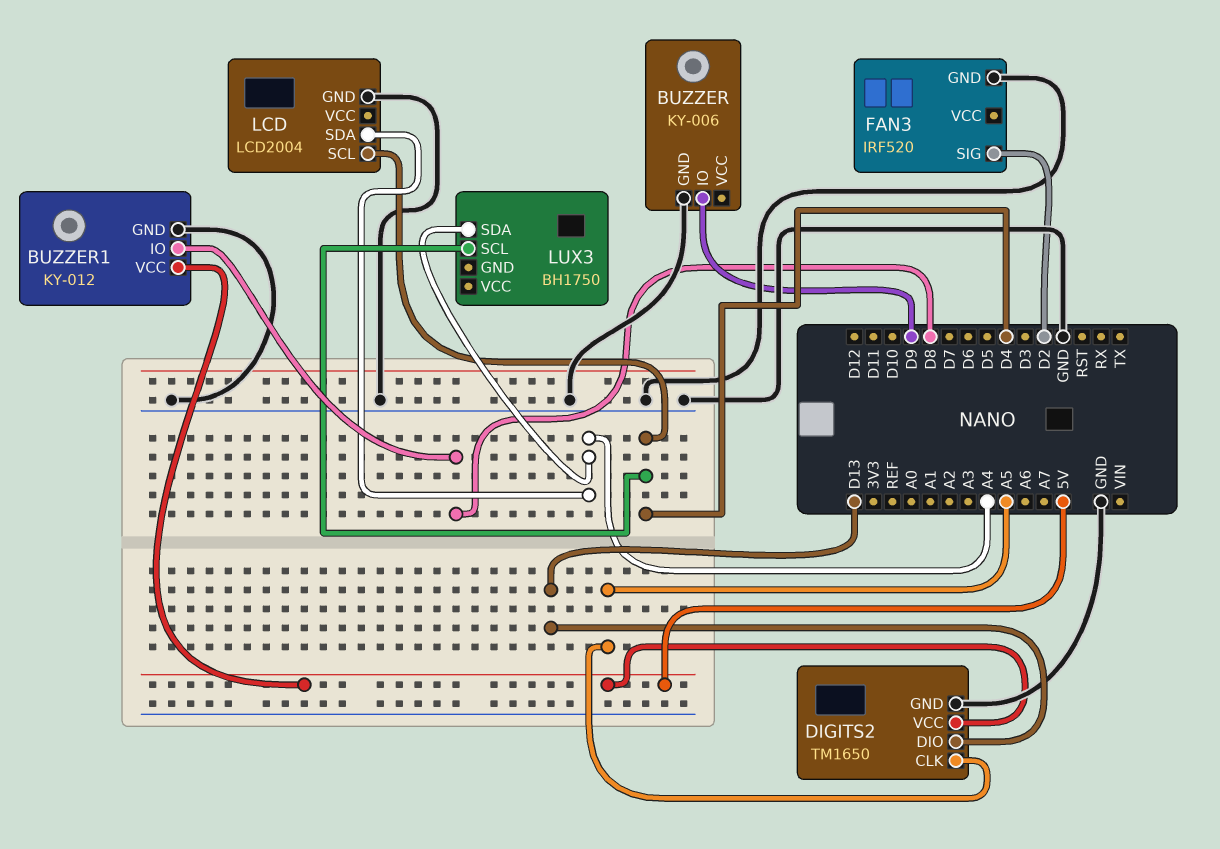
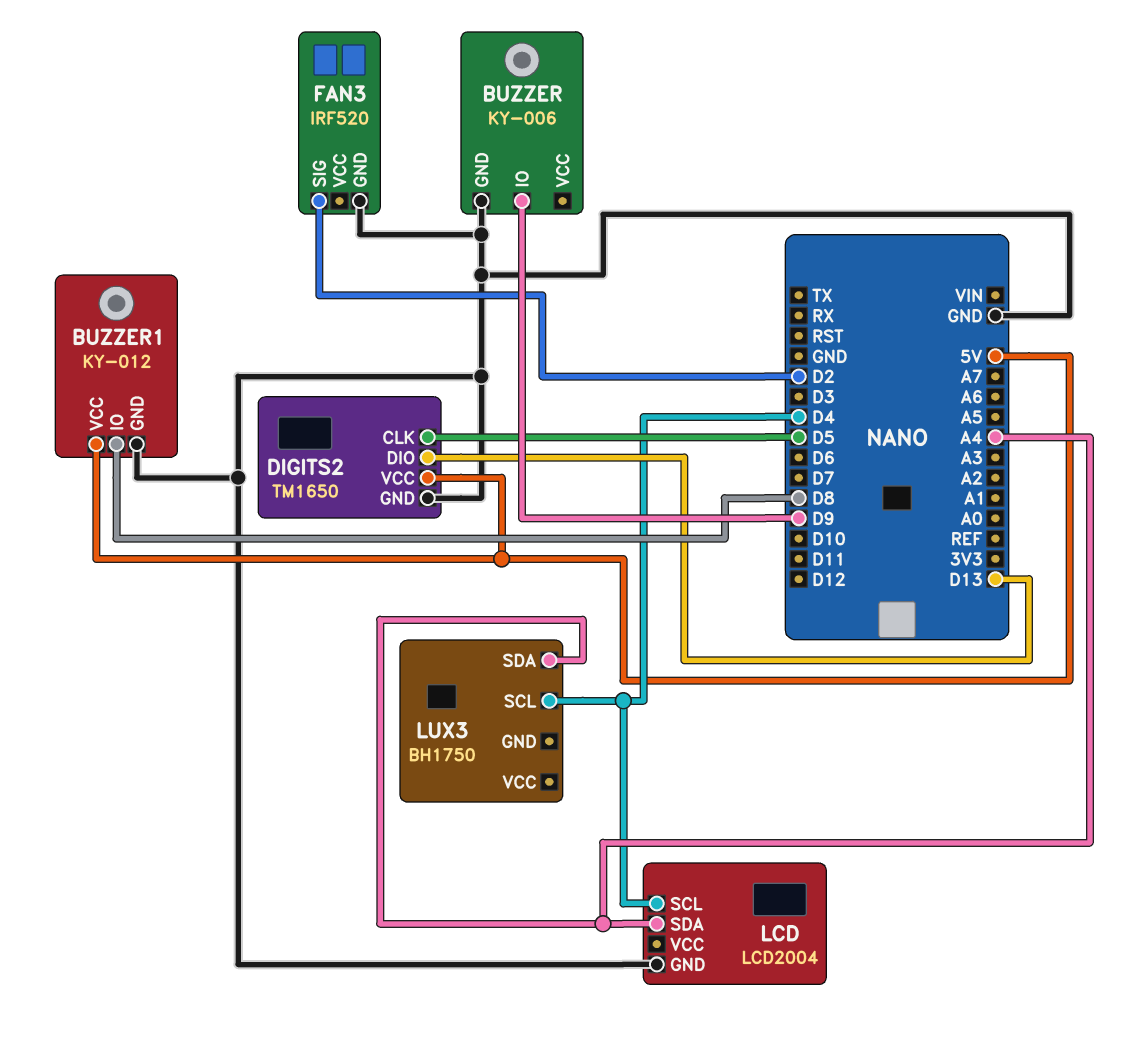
DIGITS2 pin CLK: A5 -> D5

